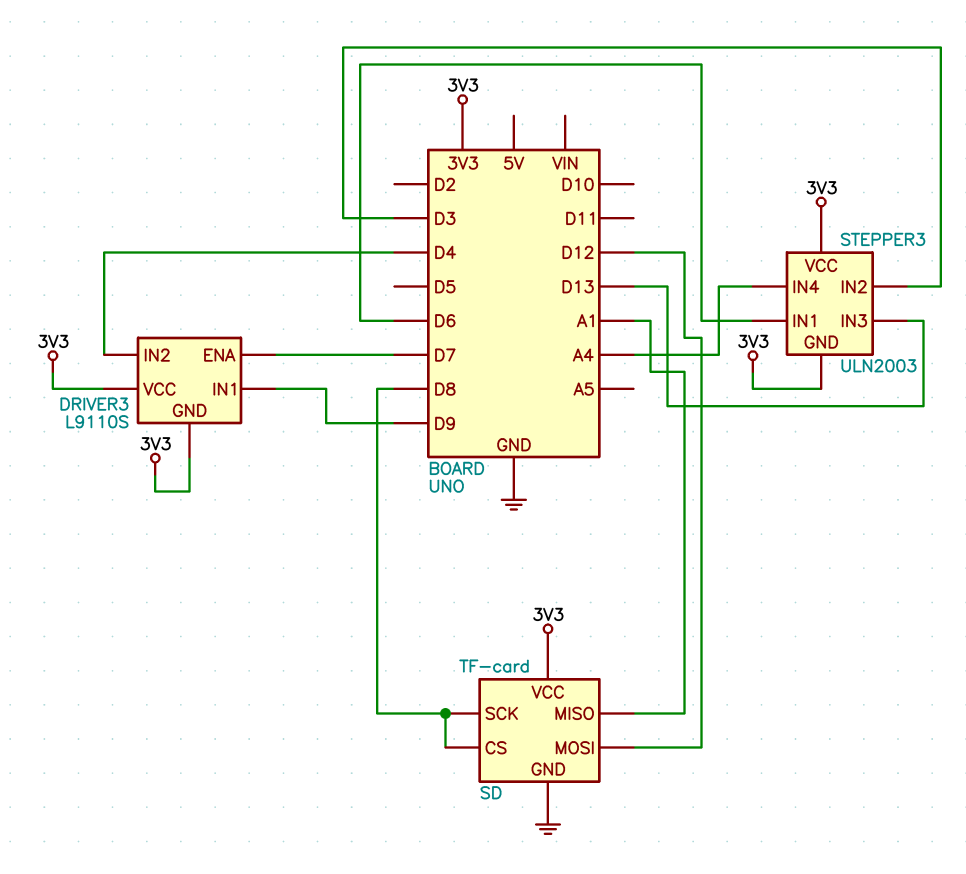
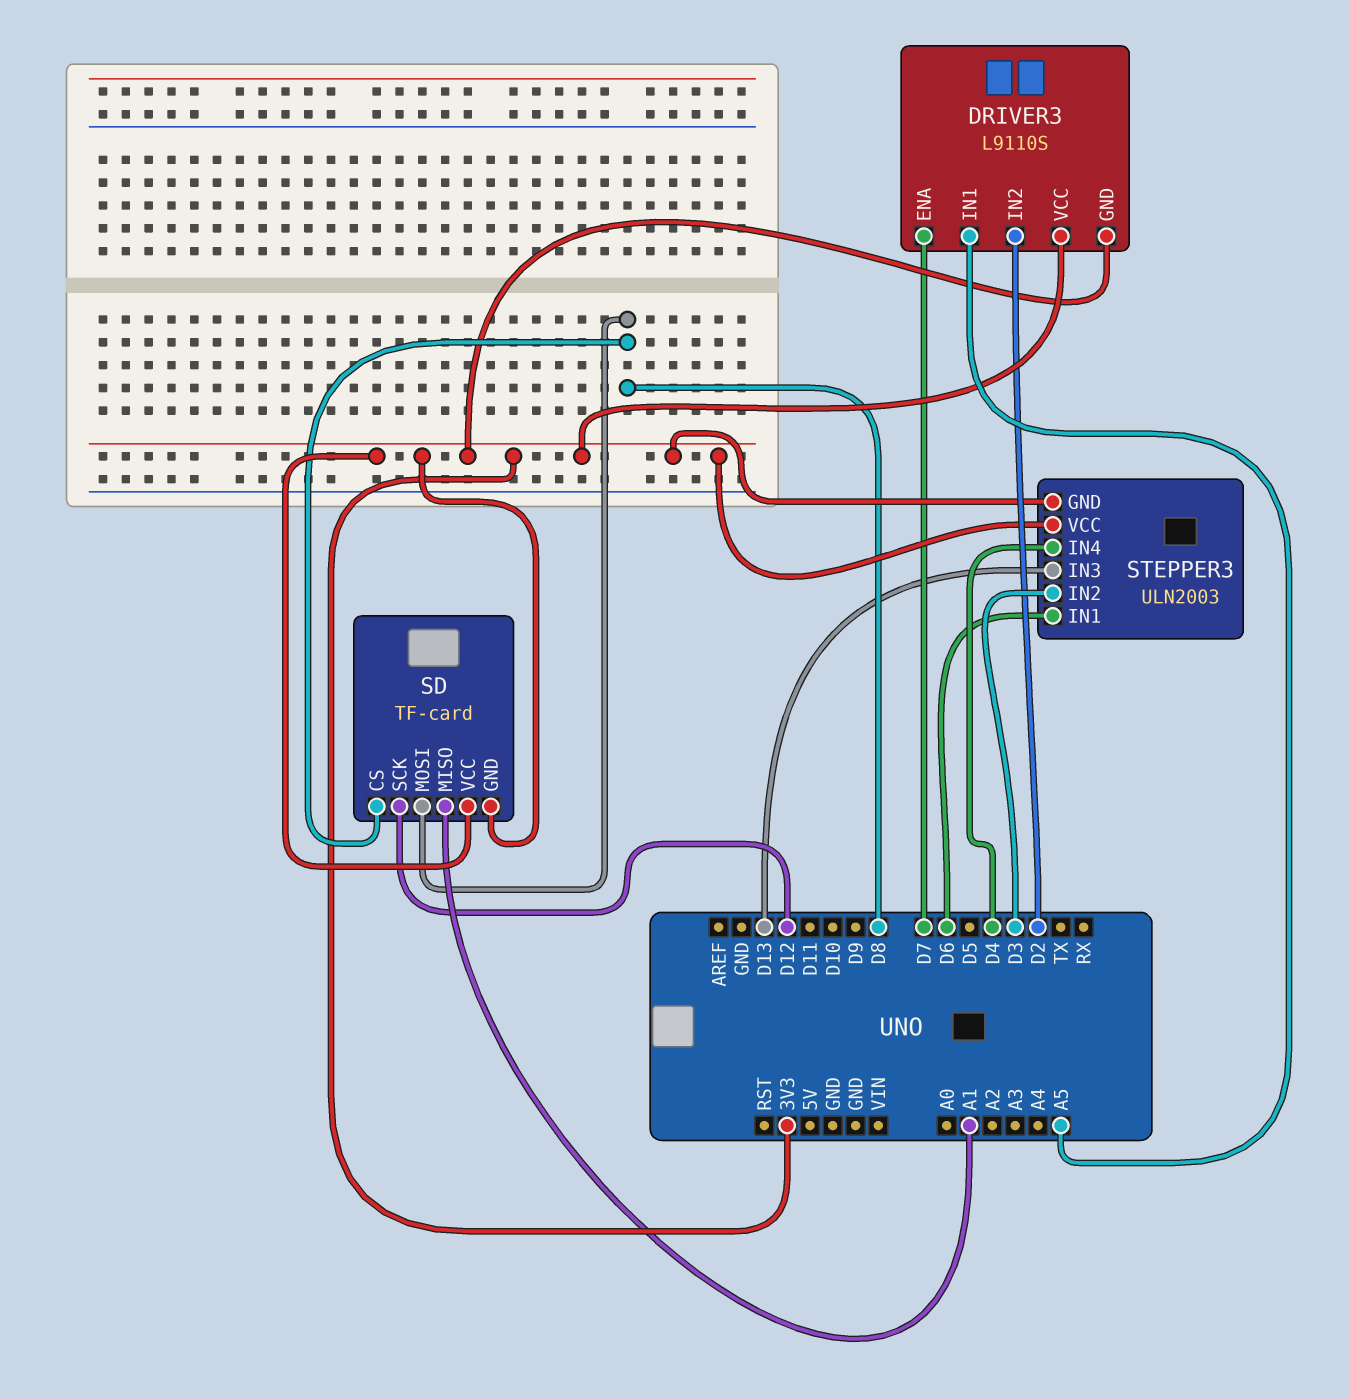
DRIVER3 pin IN1: D9 -> A5
DRIVER3 pin IN2: D4 -> D2
SD pin GND: GND -> 3V3
SD pin MOSI: D12 -> D8
SD pin SCK: D8 -> D12
STEPPER3 pin IN4: A4 -> D4

